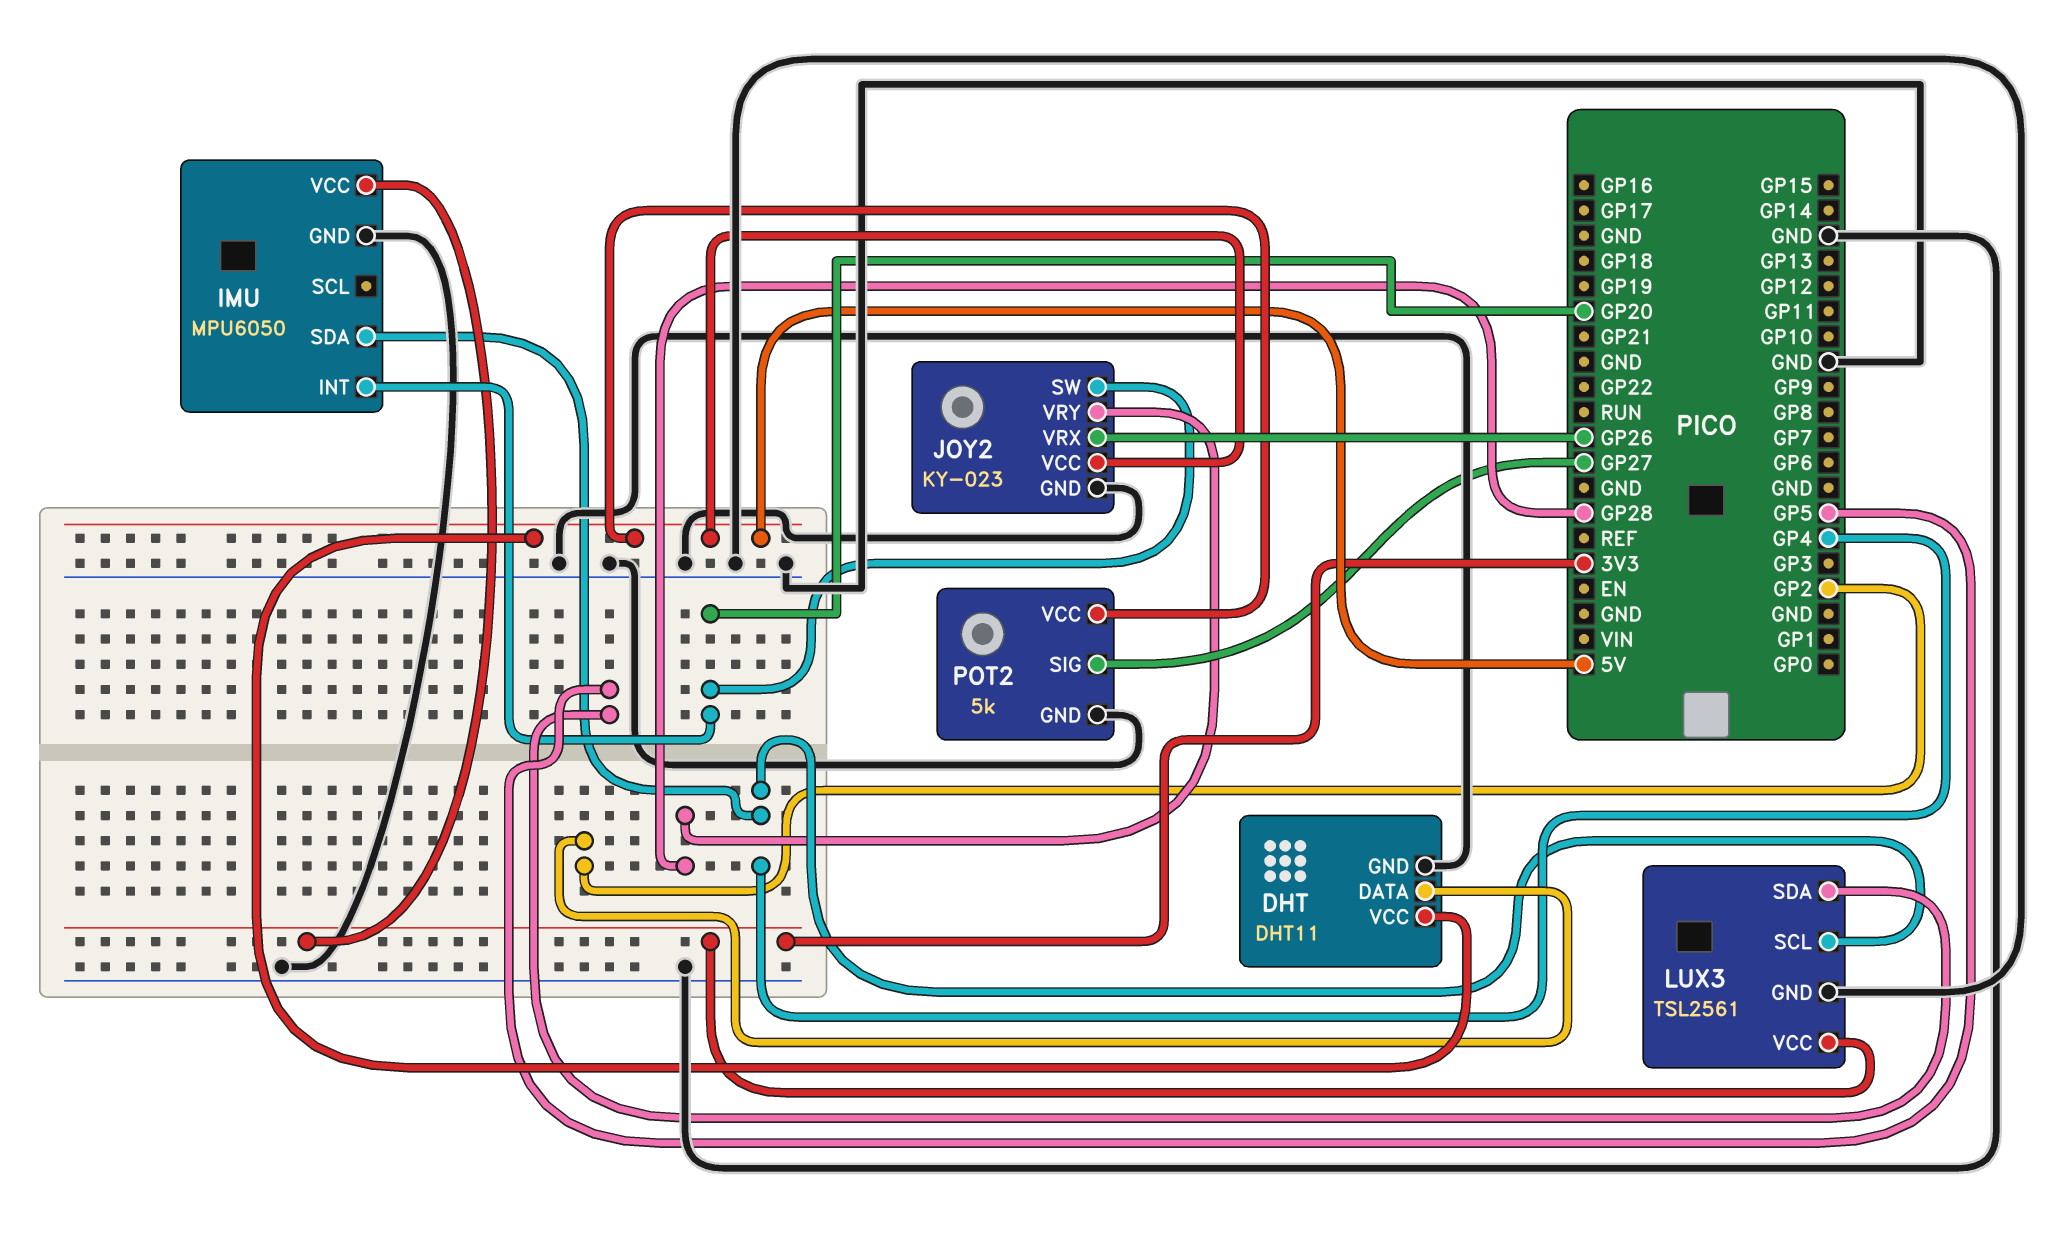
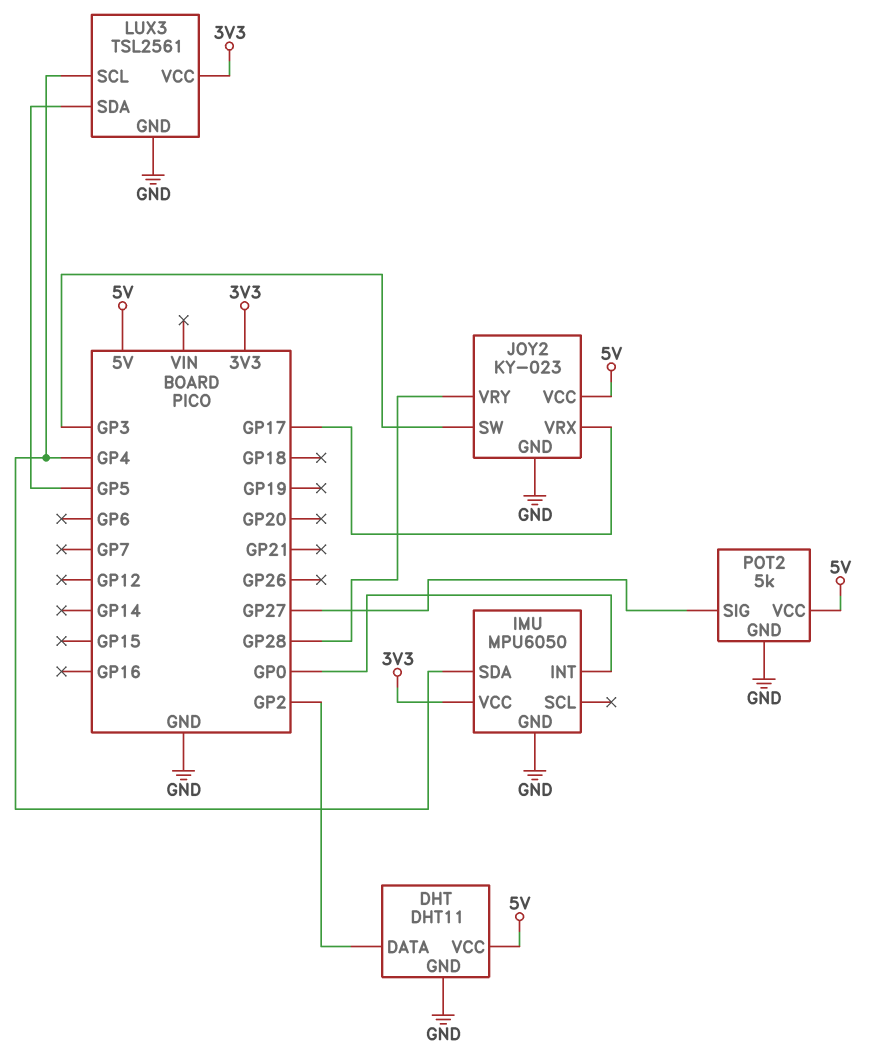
IMU pin INT: GP20 -> GP0
JOY2 pin SW: GP20 -> GP3
JOY2 pin VRX: GP26 -> GP17

